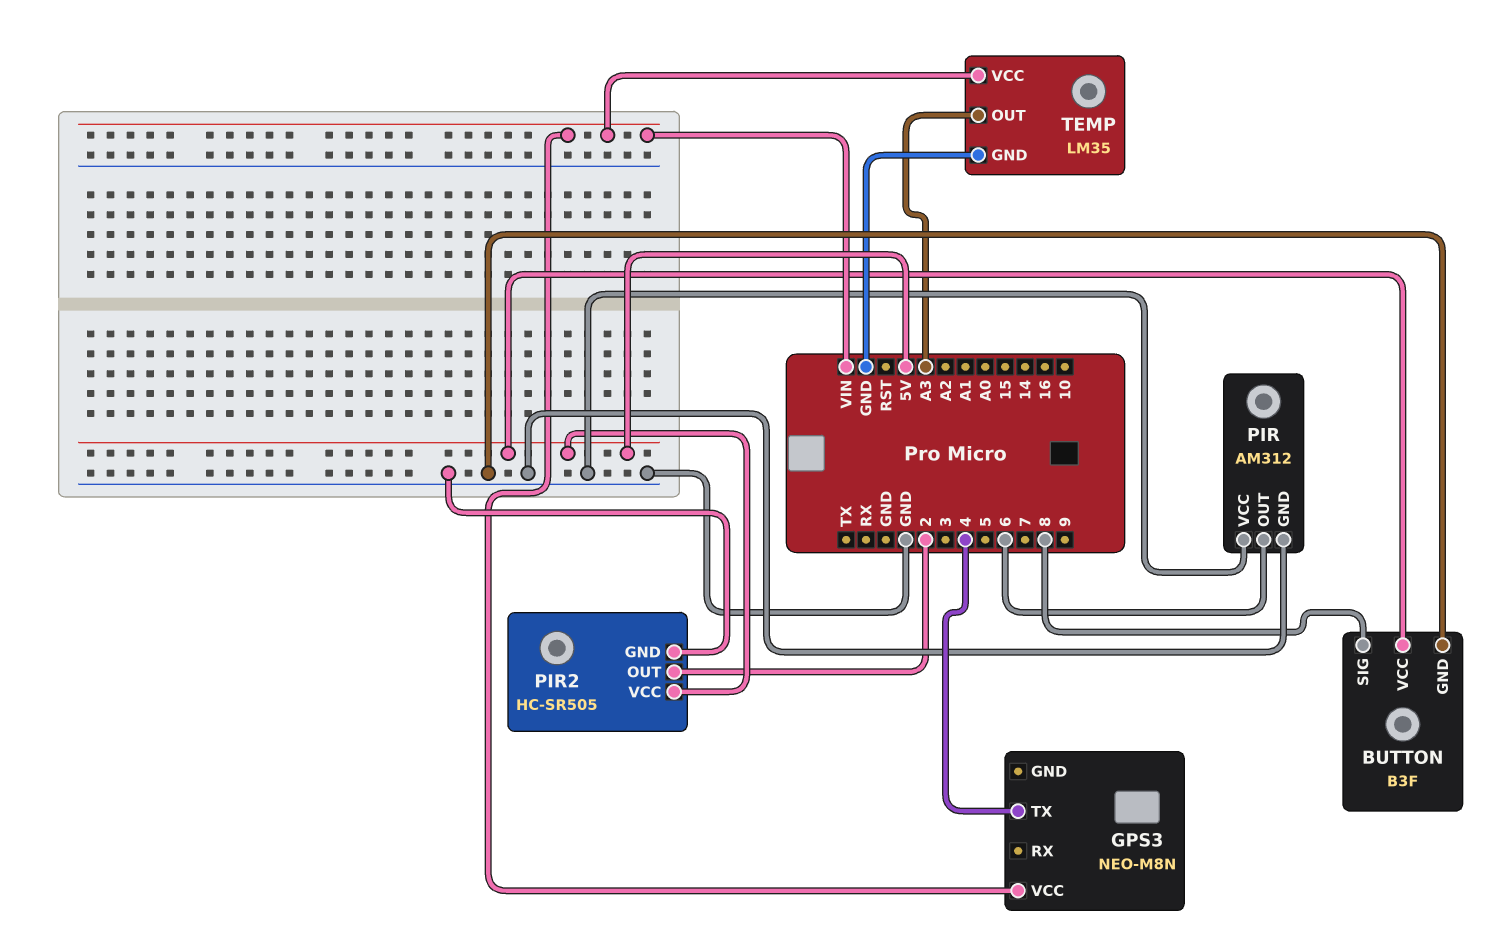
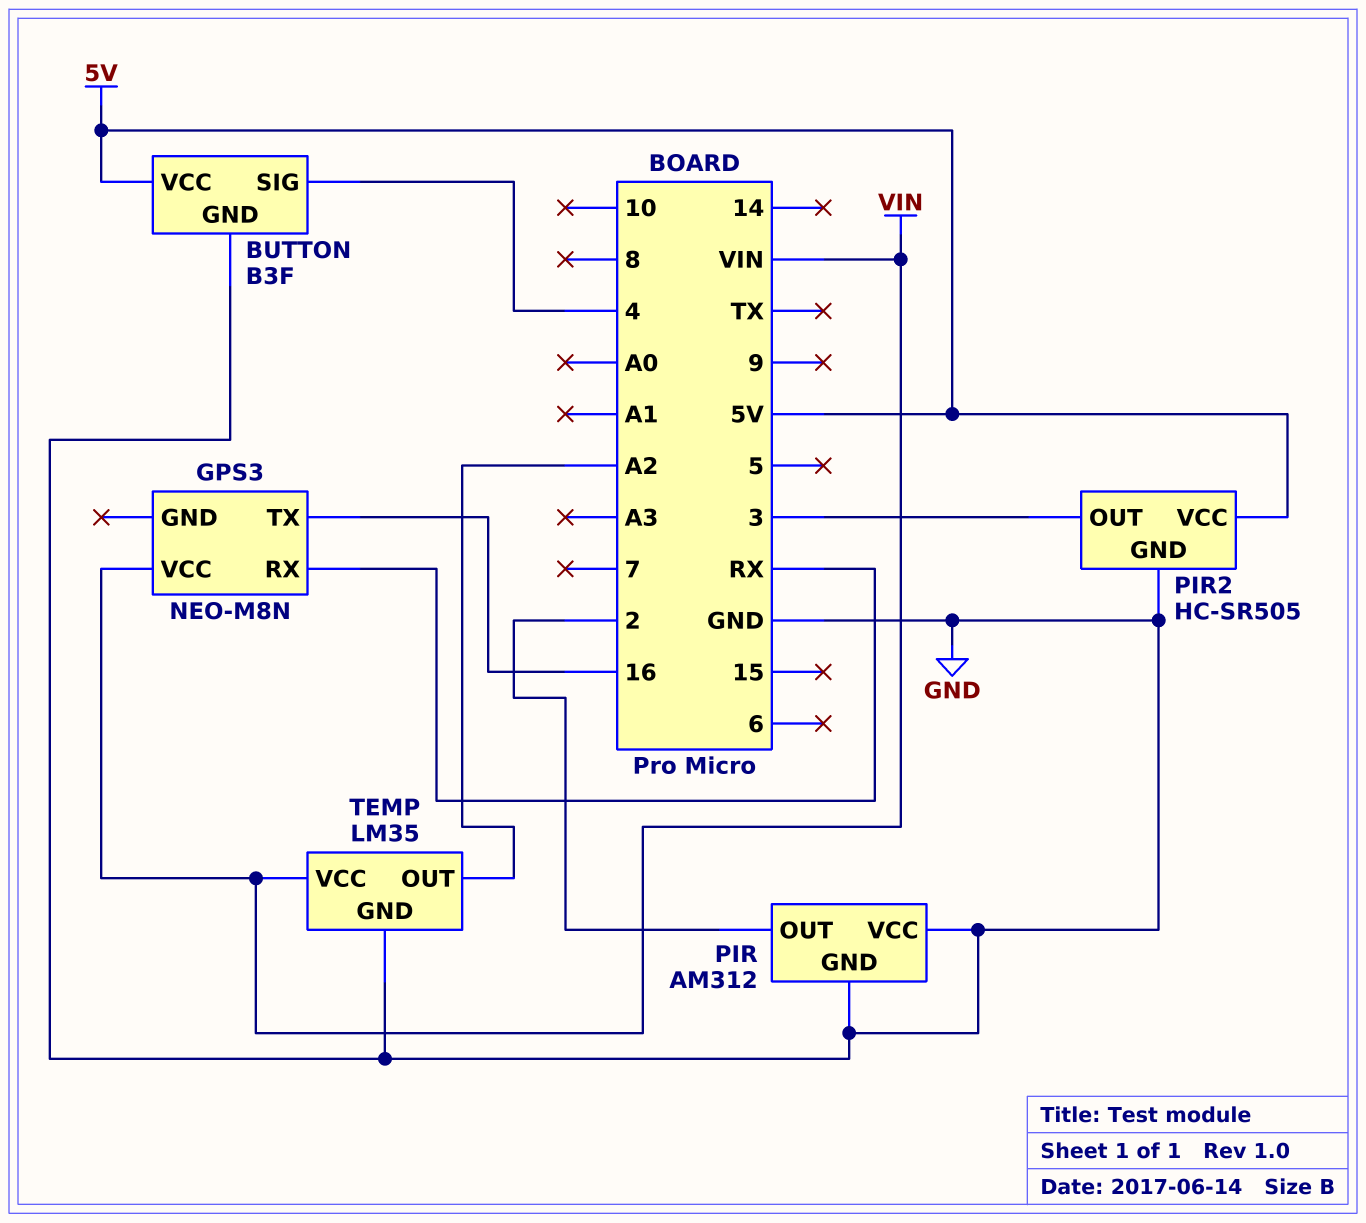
BUTTON pin SIG: 8 -> 4
GPS3 pin RX: none -> RX
GPS3 pin TX: 4 -> 16
PIR pin OUT: 6 -> 2
PIR2 pin OUT: 2 -> 3
TEMP pin OUT: A3 -> A2

